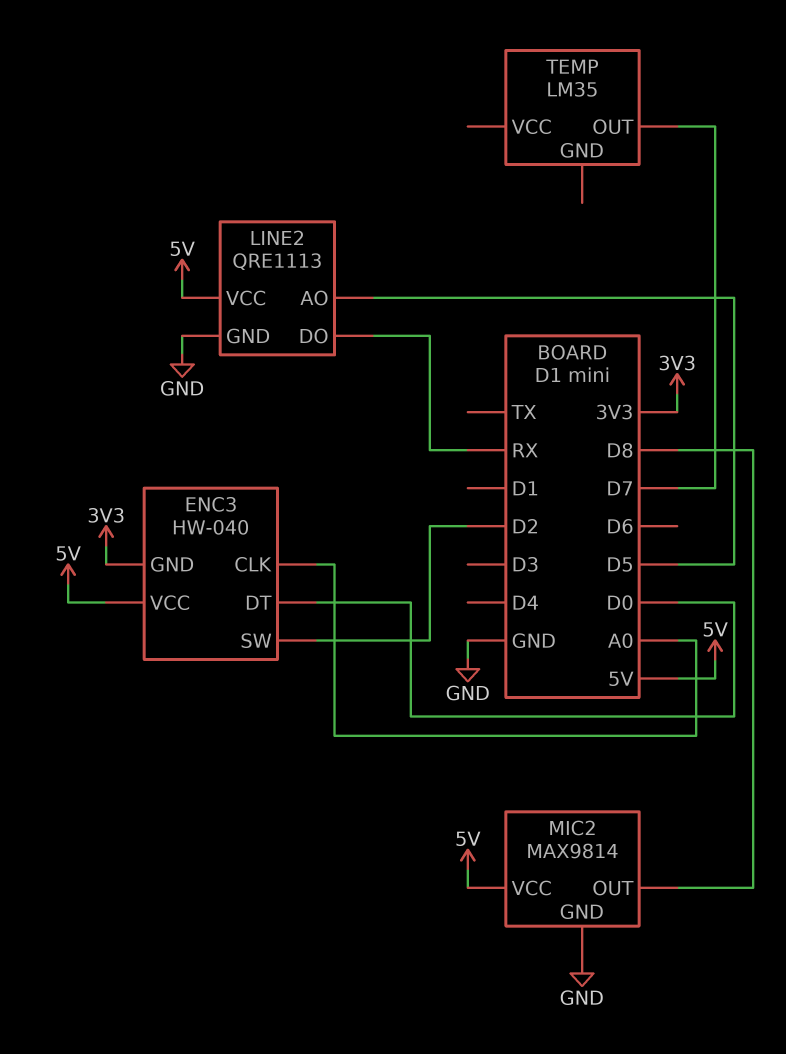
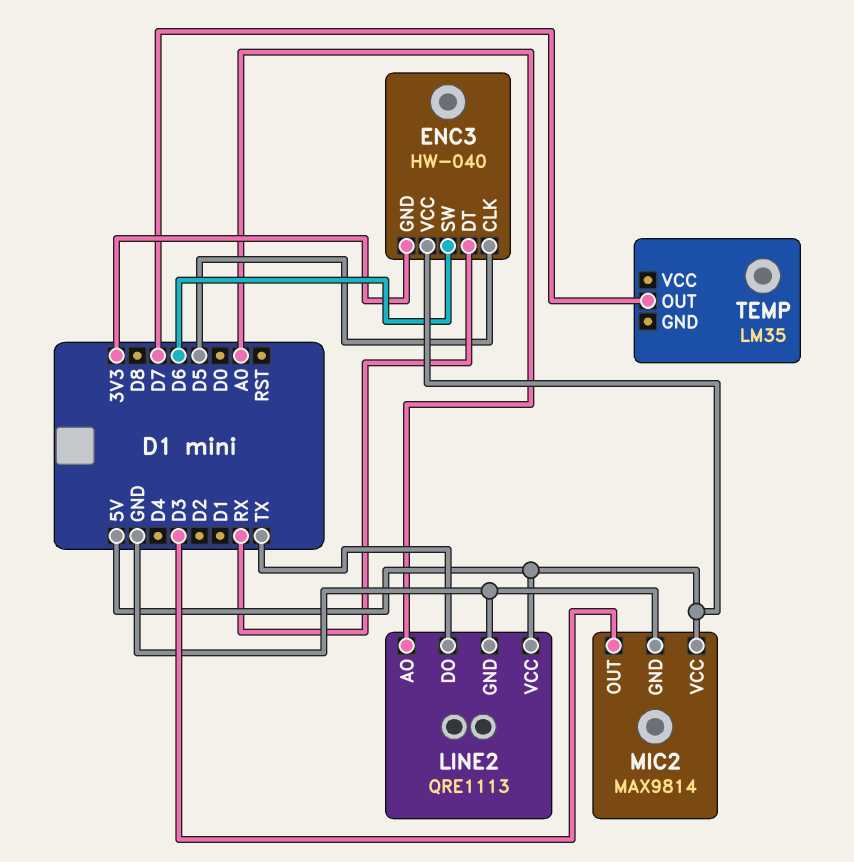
ENC3 pin CLK: A0 -> D5
ENC3 pin DT: D0 -> RX
ENC3 pin SW: D2 -> D6
LINE2 pin AO: D5 -> A0
LINE2 pin DO: RX -> TX
MIC2 pin OUT: D8 -> D3

